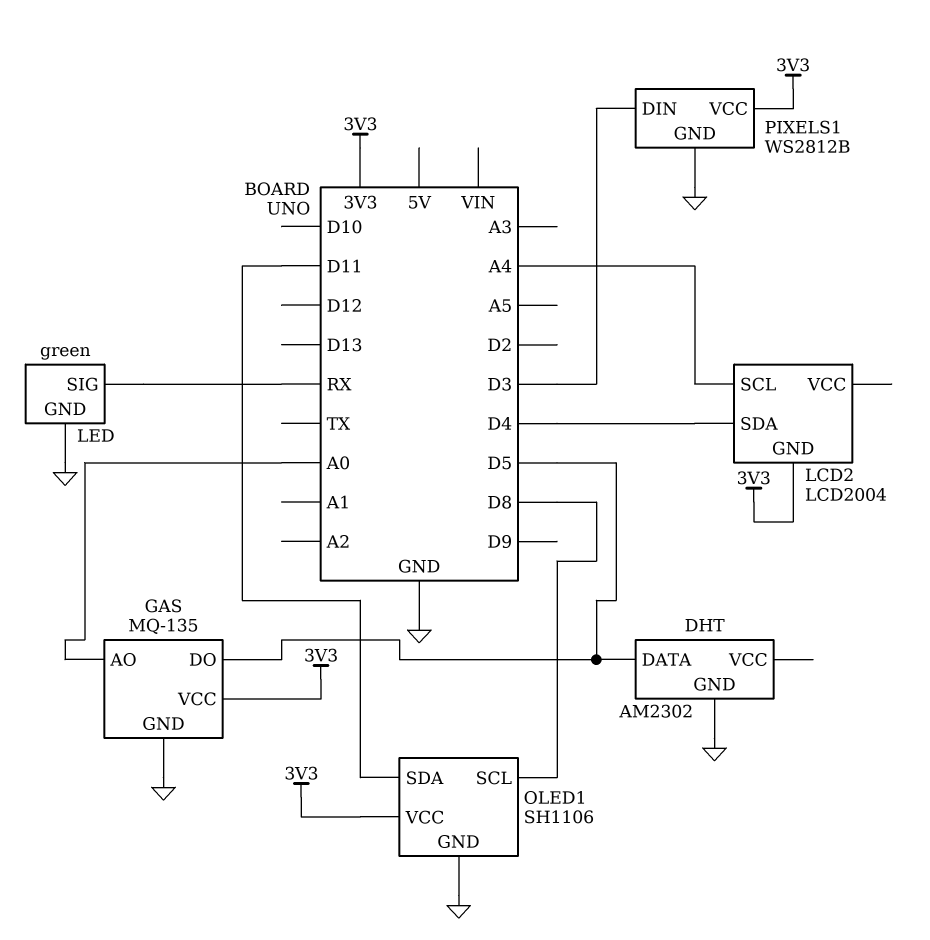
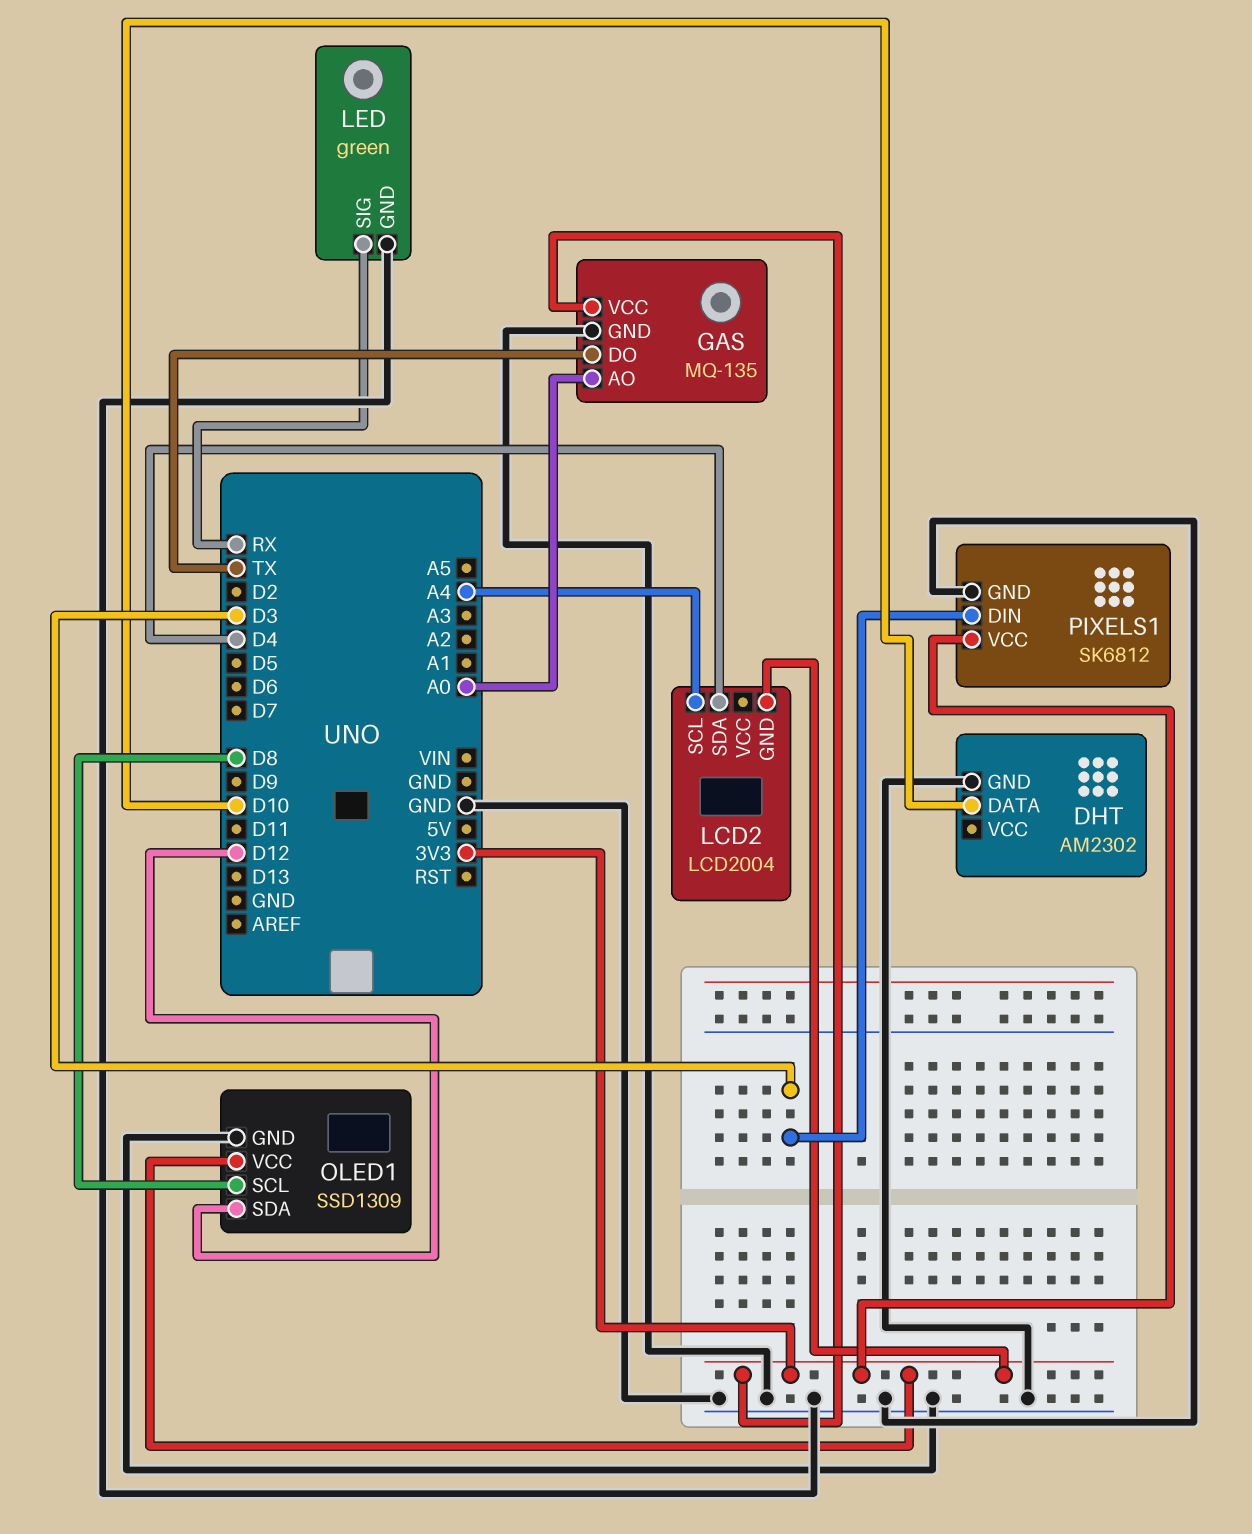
DHT pin DATA: D5 -> D10
GAS pin DO: D5 -> TX
OLED1: SH1106 -> SSD1309
OLED1 pin SDA: D11 -> D12
PIXELS1: WS2812B -> SK6812

